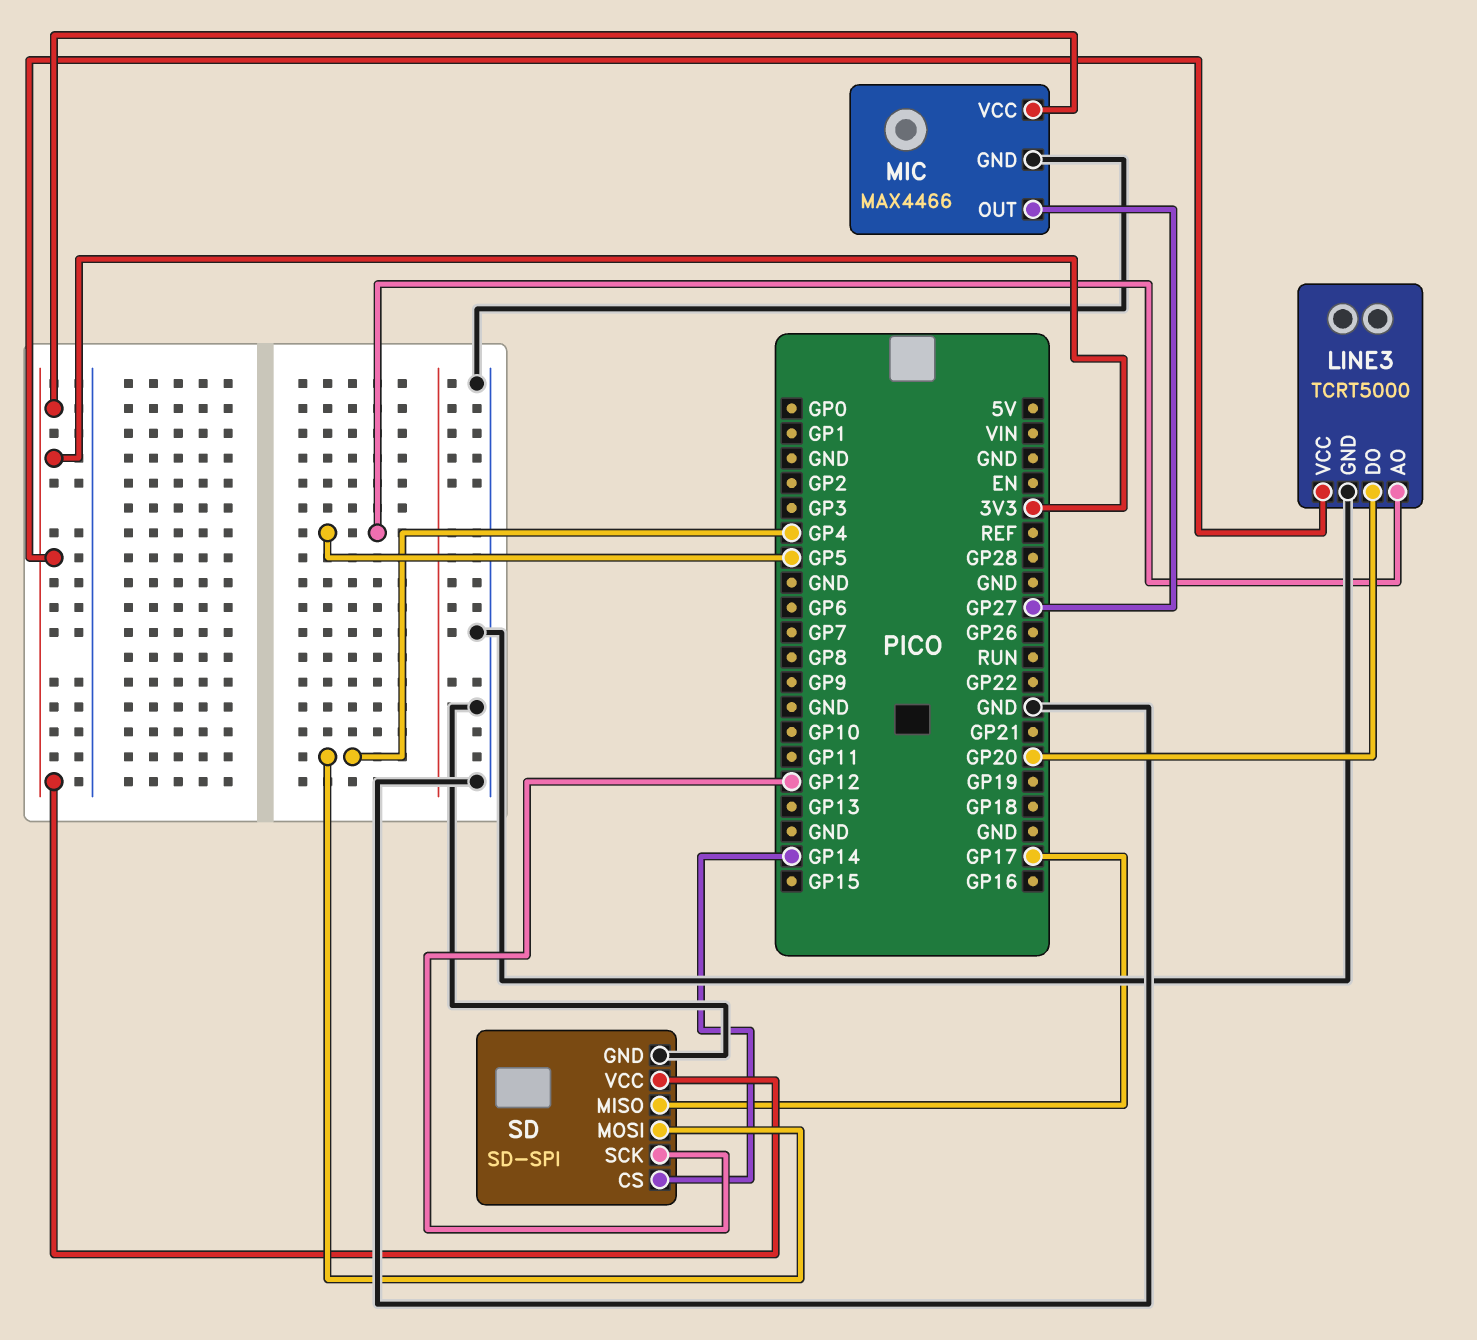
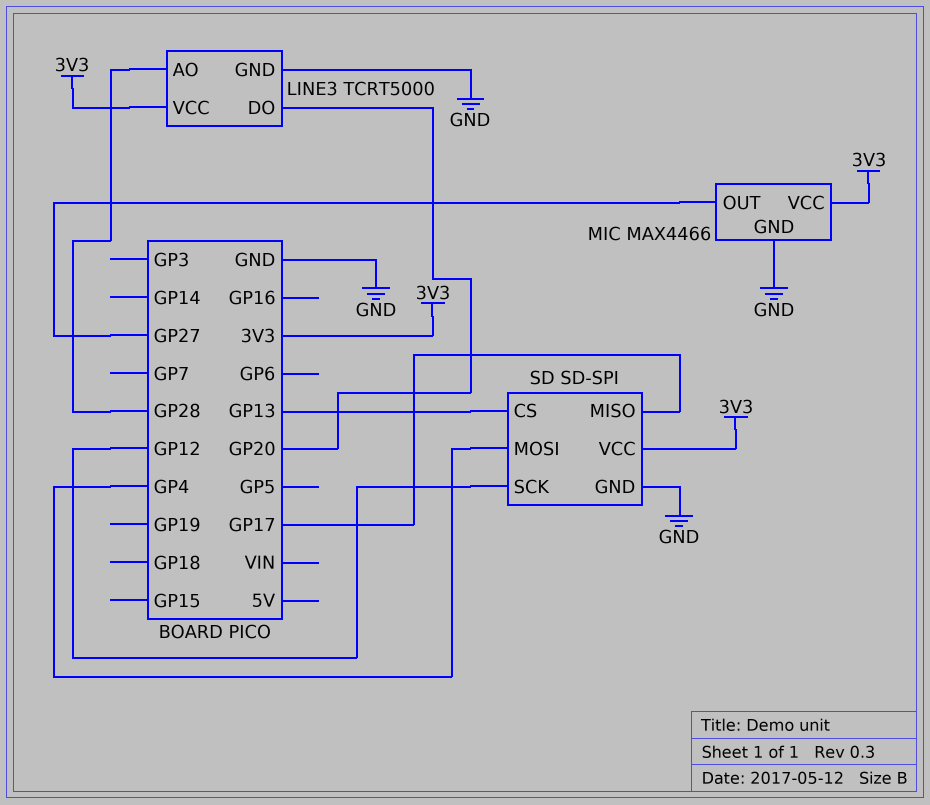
LINE3 pin AO: GP5 -> GP28
SD pin CS: GP14 -> GP13

